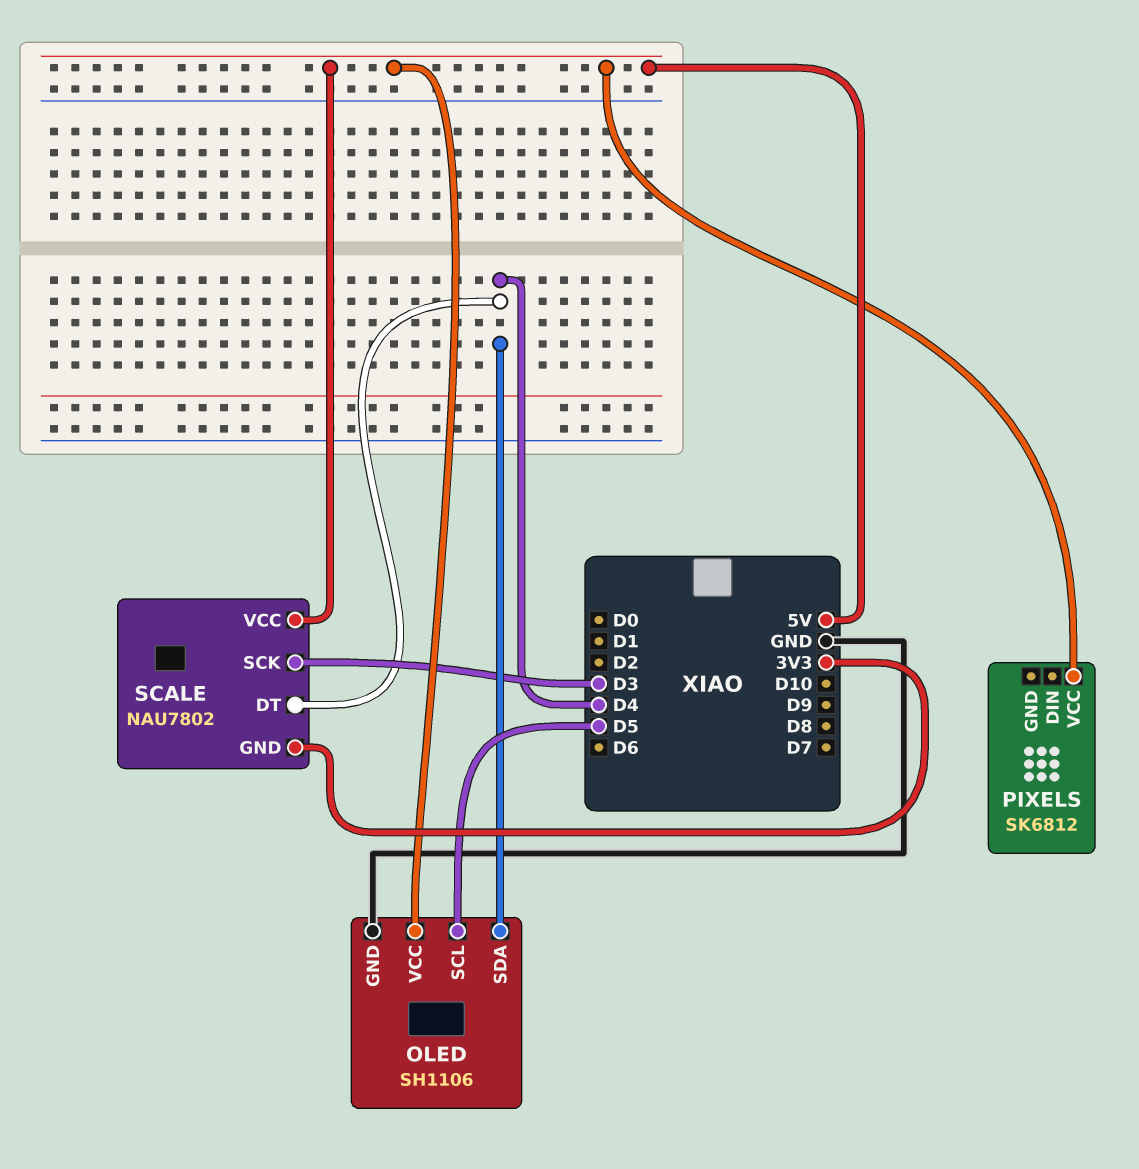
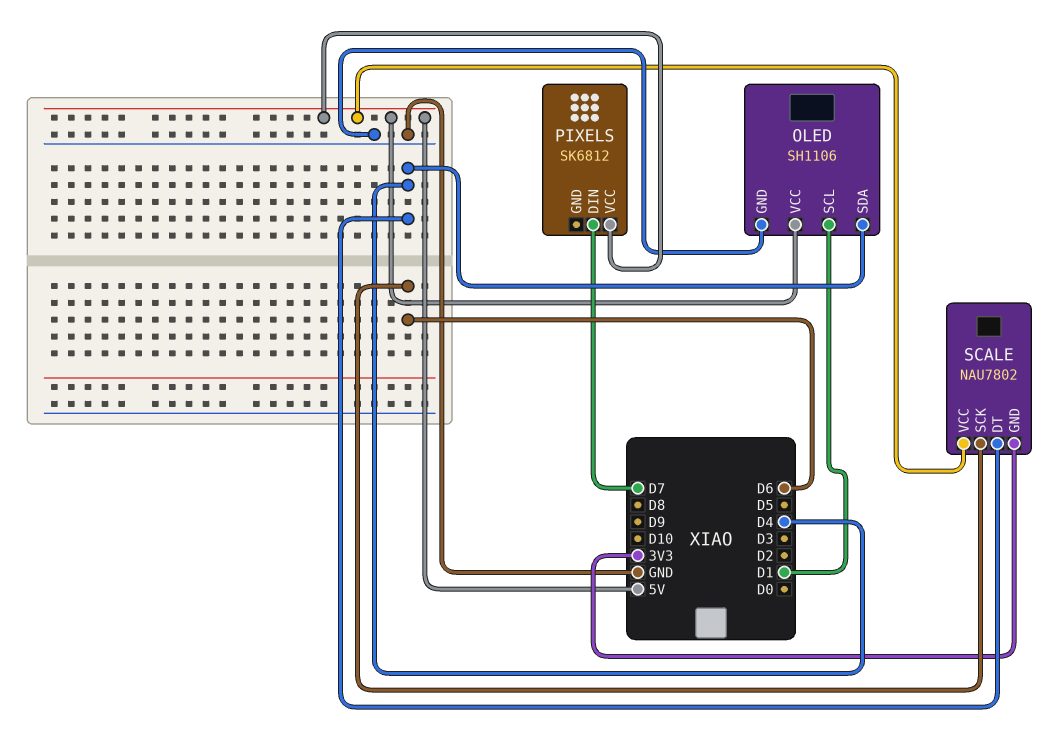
OLED pin SCL: D5 -> D1
PIXELS pin DIN: none -> D7
SCALE pin SCK: D3 -> D6

